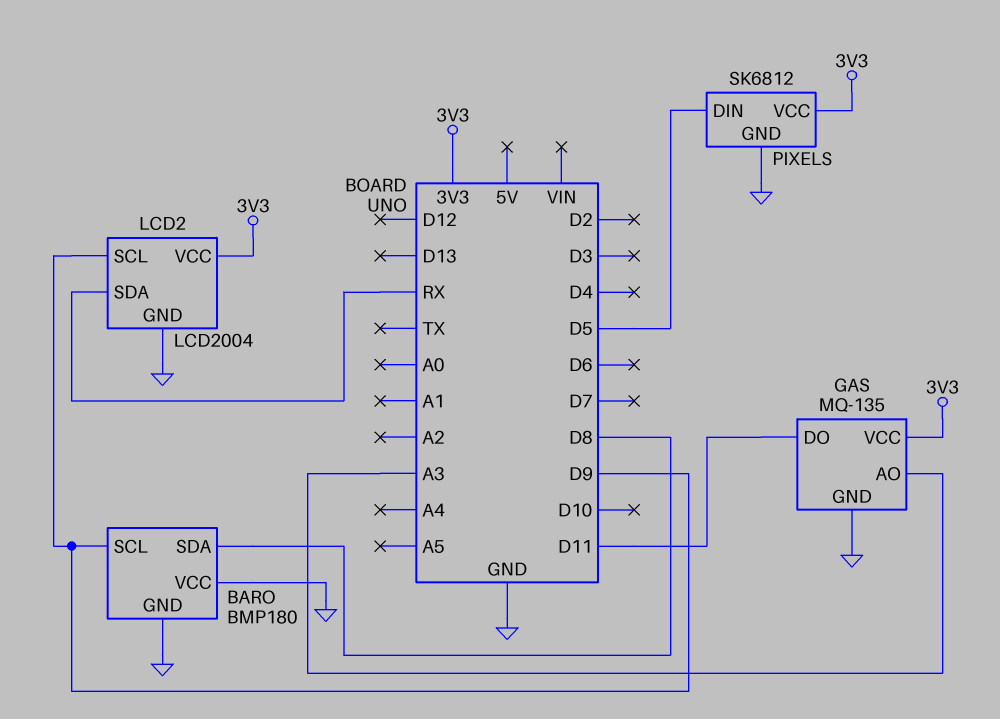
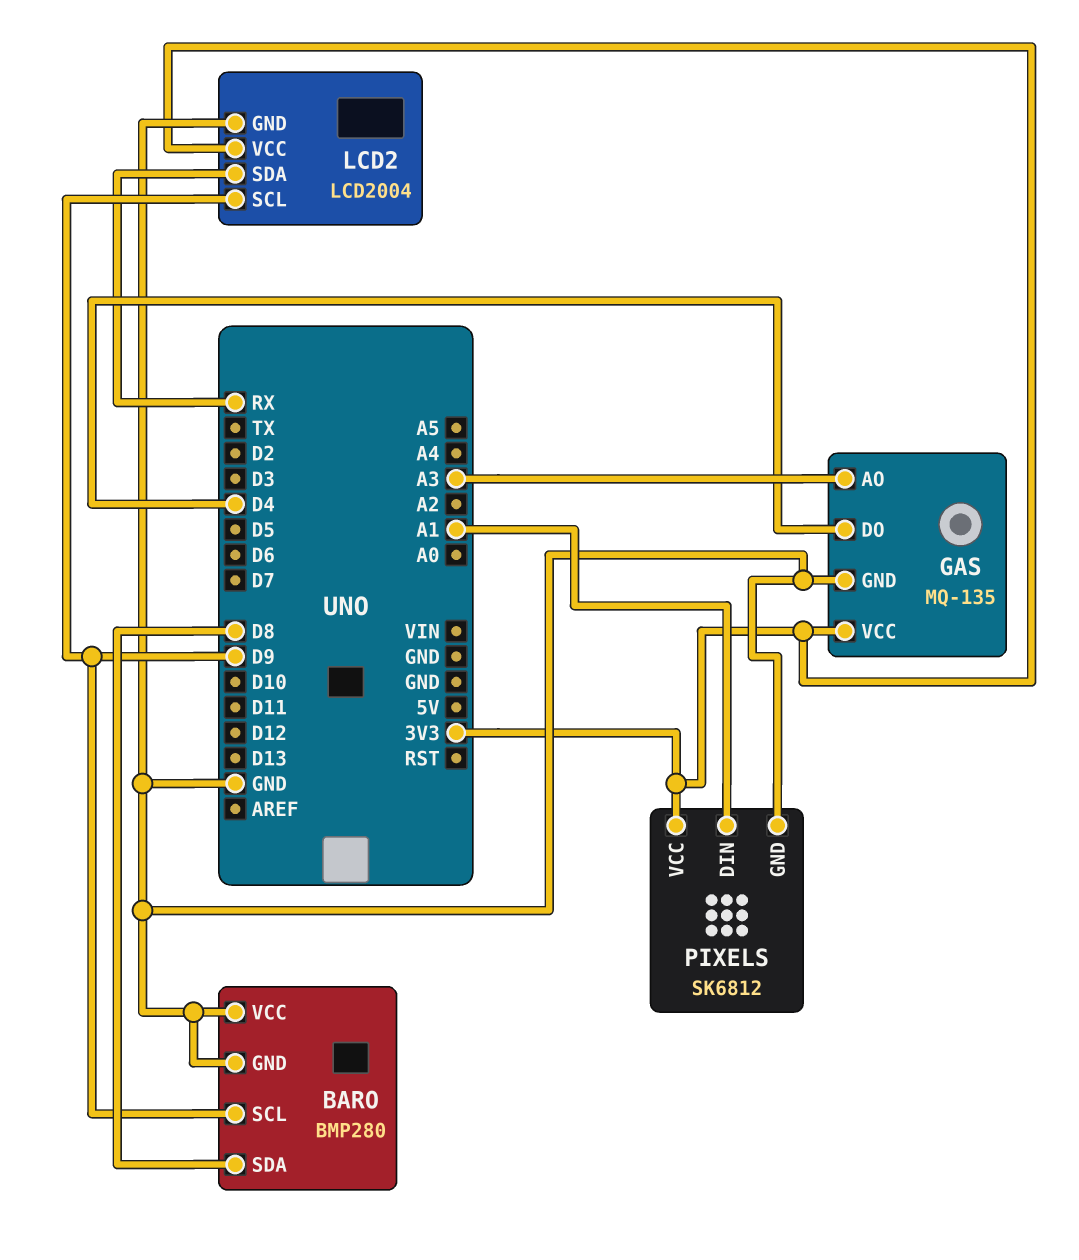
BARO: BMP180 -> BMP280
GAS pin DO: D11 -> D4
PIXELS pin DIN: D5 -> A1

